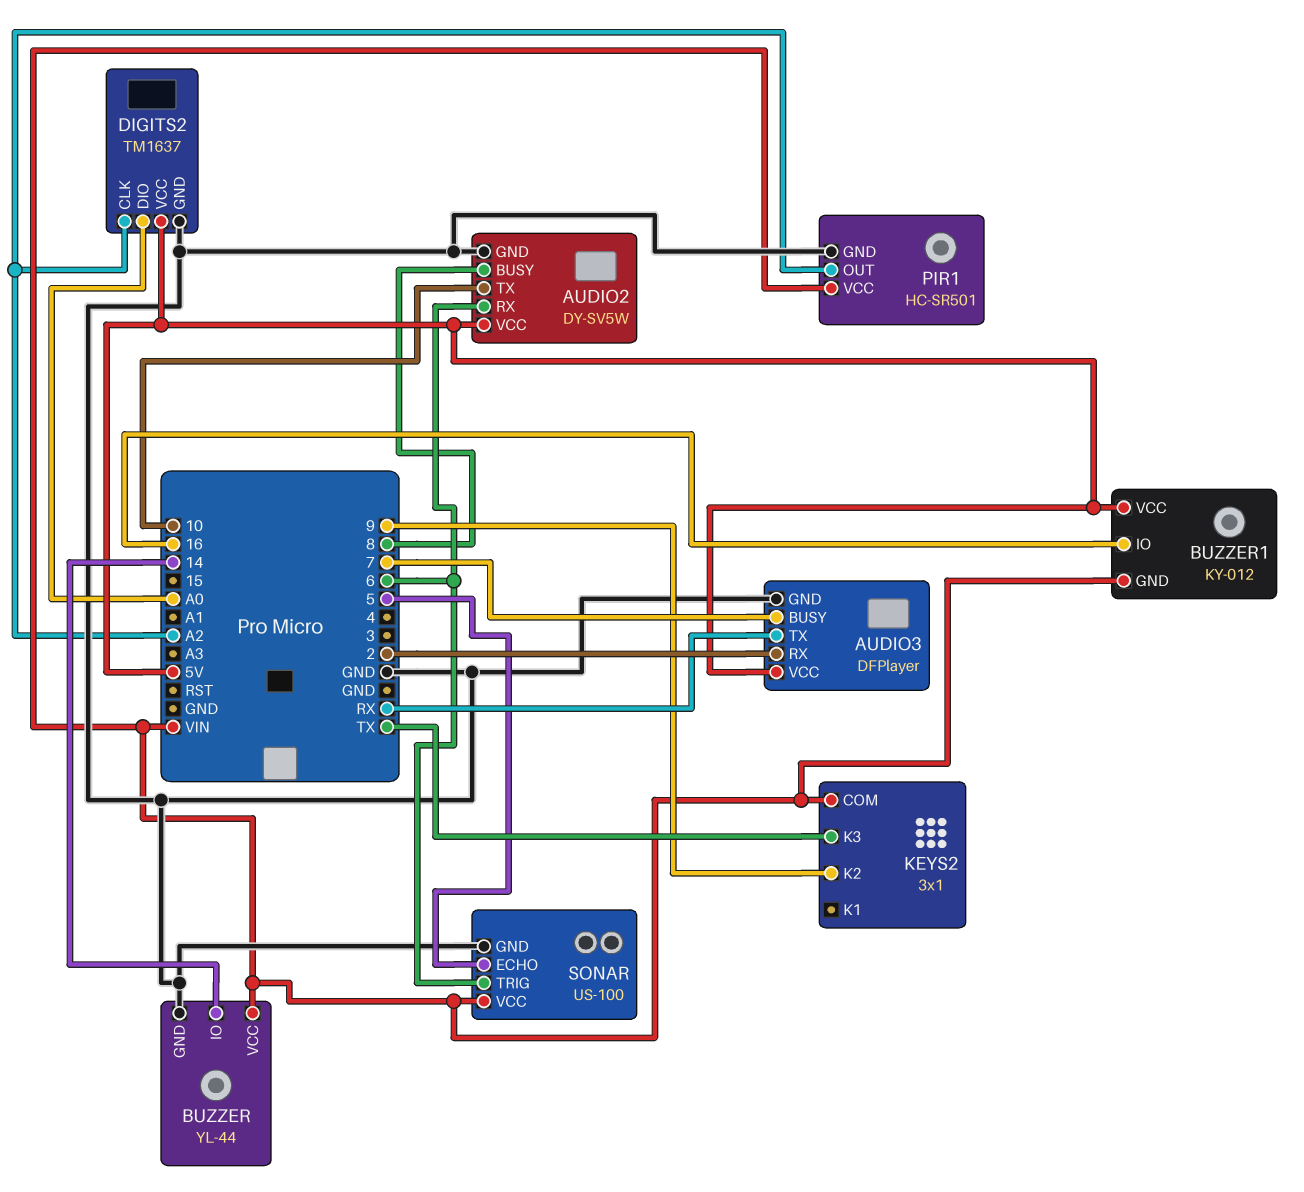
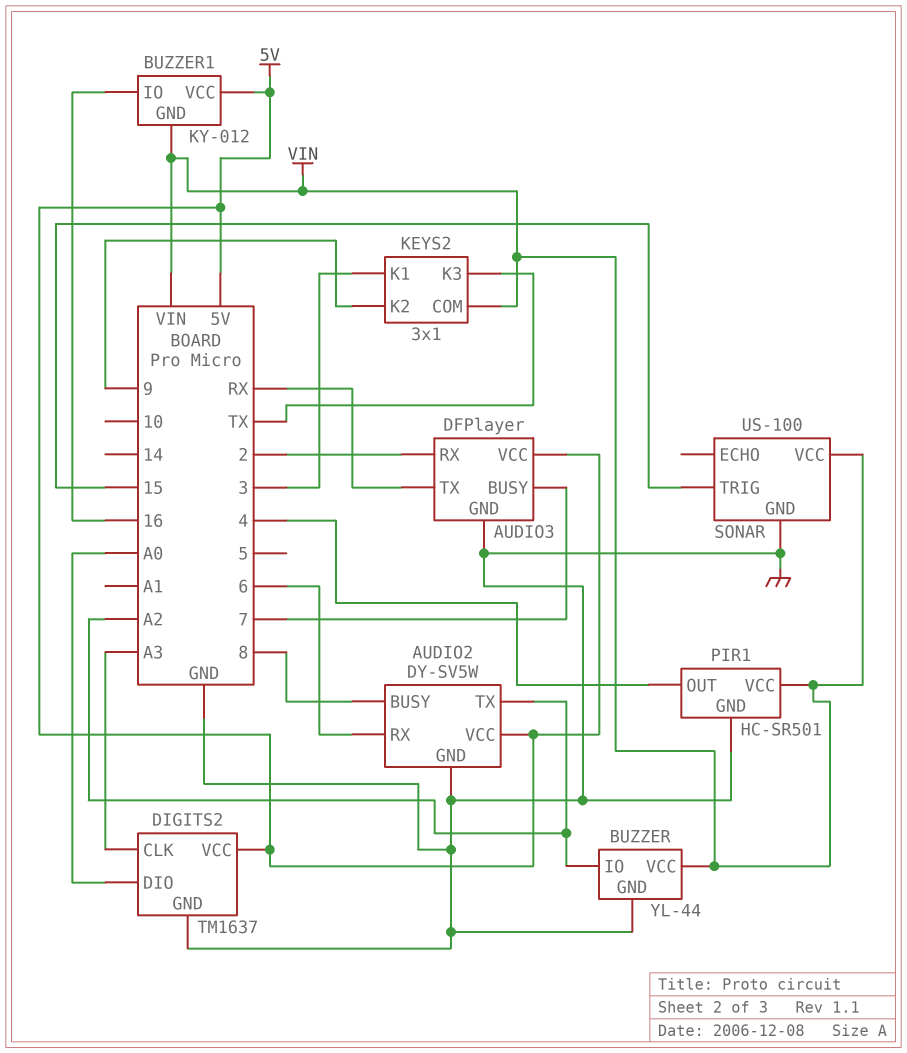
AUDIO2 pin TX: 10 -> A2
BUZZER pin IO: 14 -> A2
DIGITS2 pin CLK: A2 -> A3
KEYS2 pin K1: none -> 3
PIR1 pin OUT: A2 -> 4
SONAR pin ECHO: 5 -> none
SONAR pin TRIG: 6 -> 15

